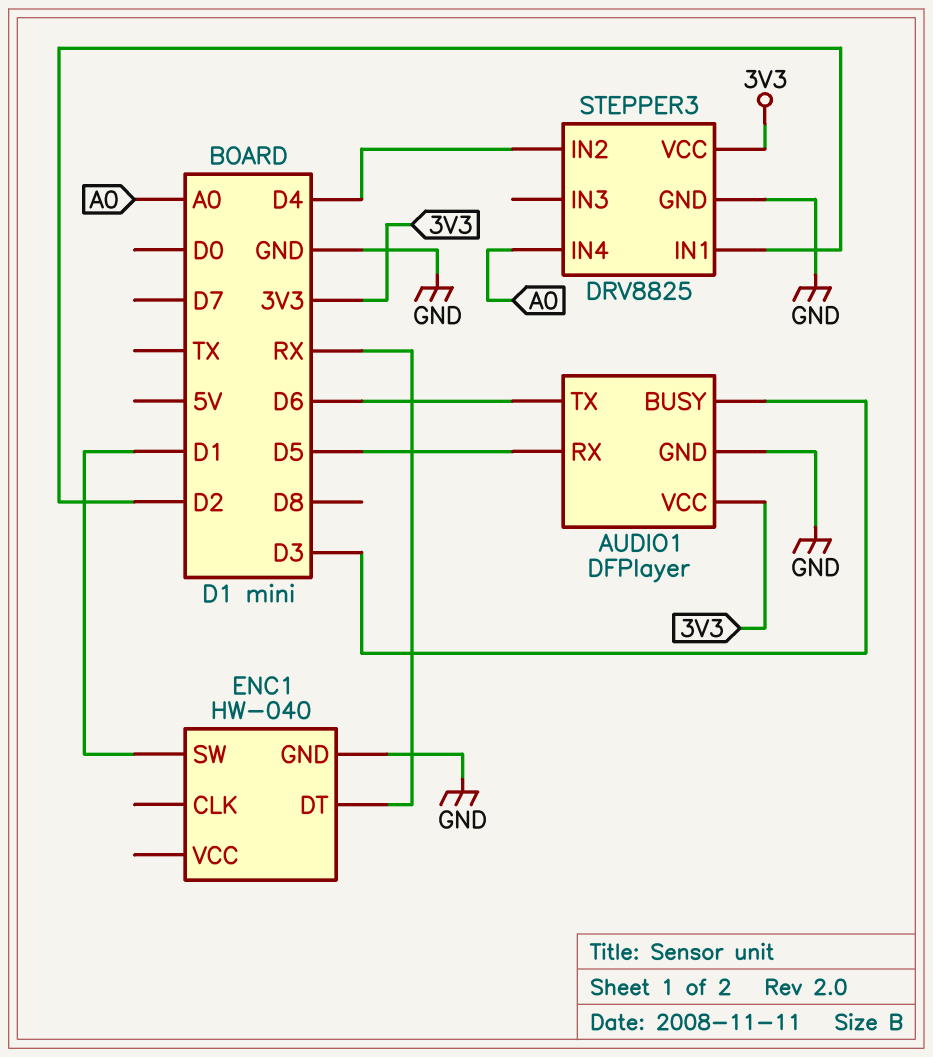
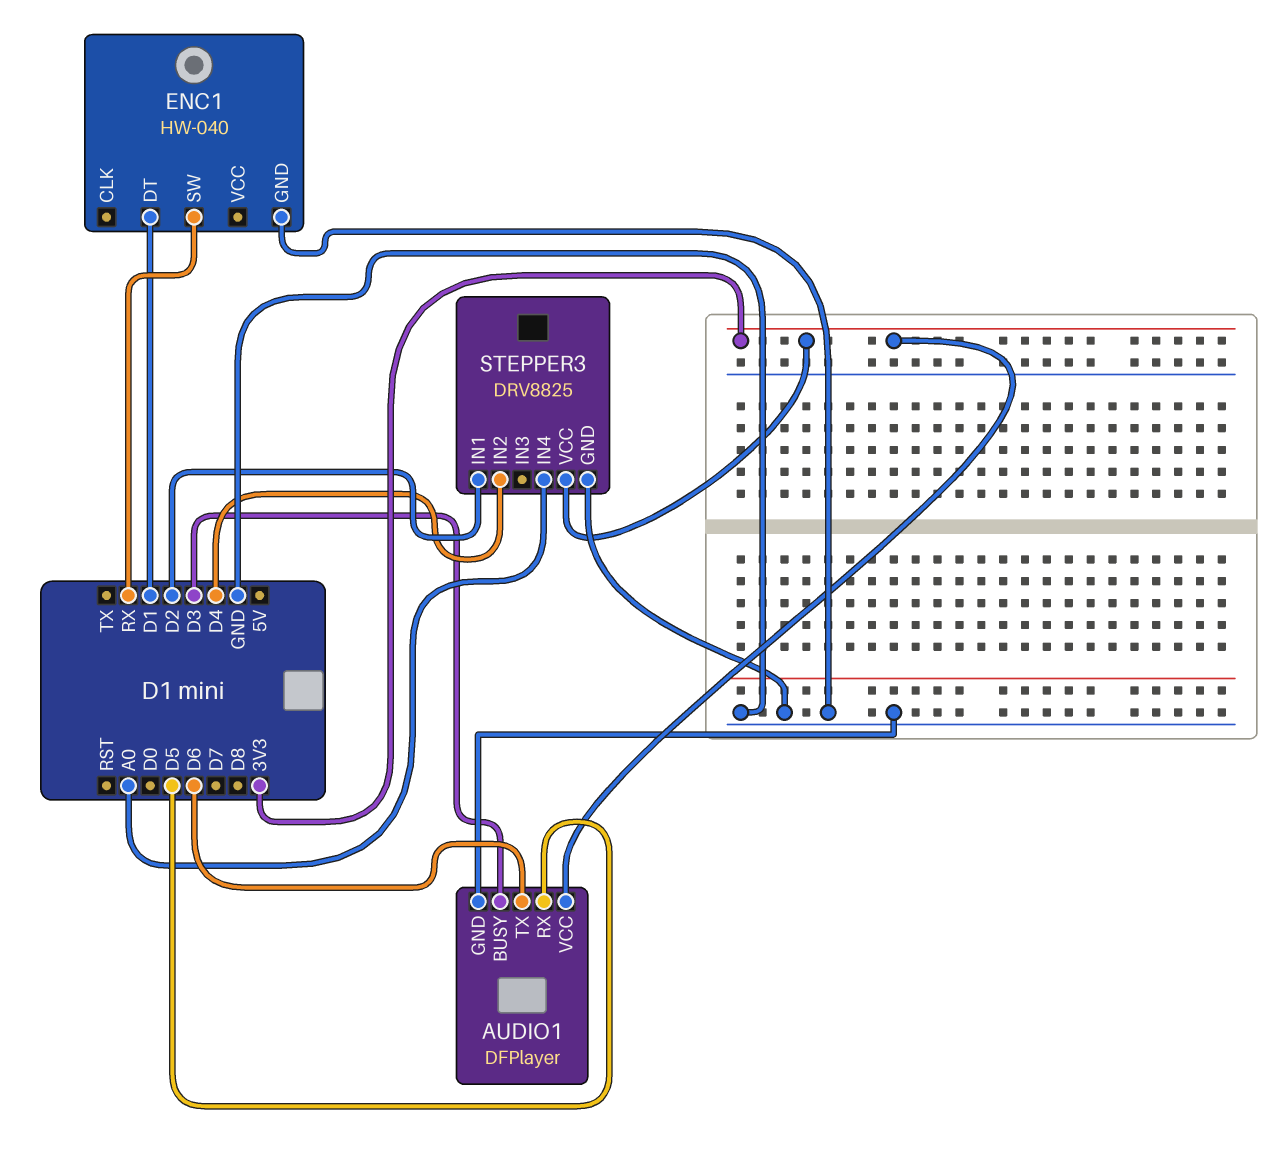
ENC1 pin DT: RX -> D1
ENC1 pin SW: D1 -> RX

